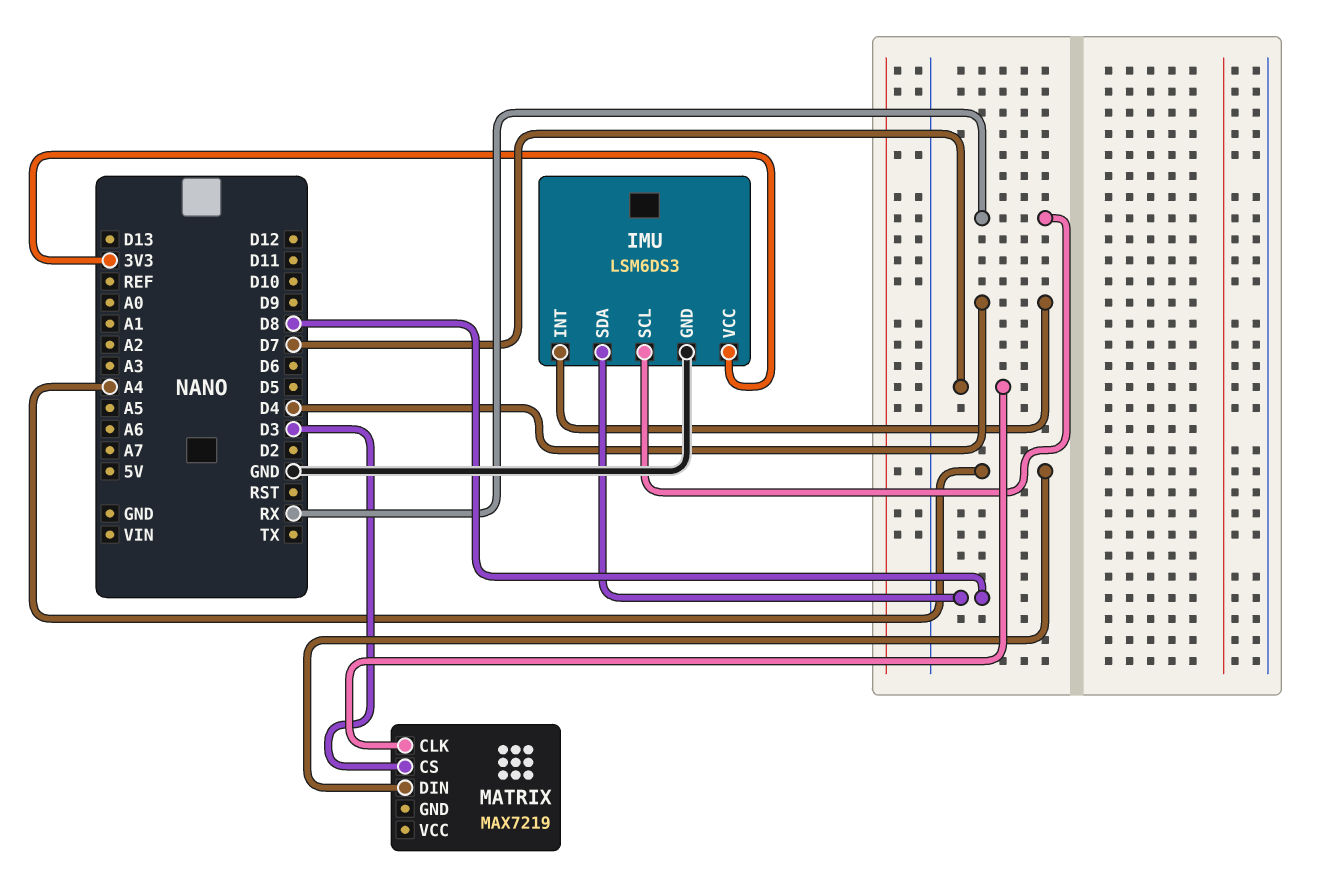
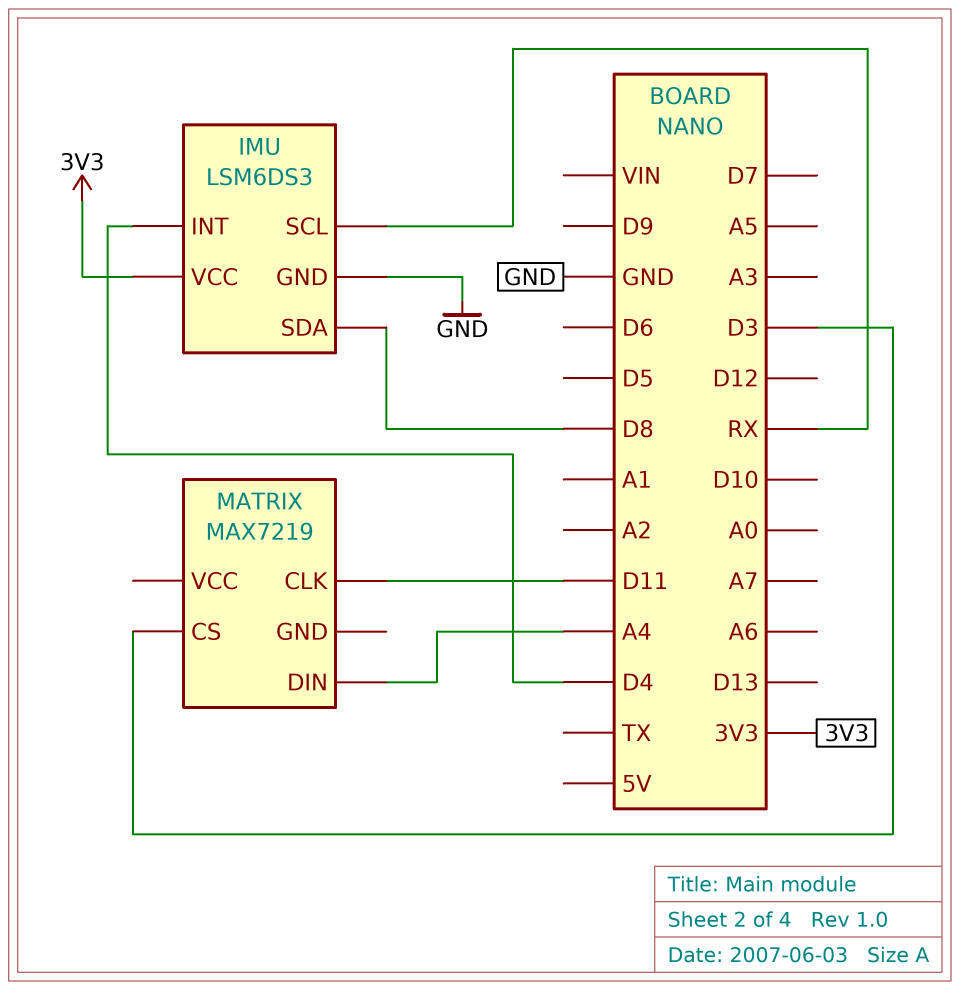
MATRIX pin CLK: D7 -> D11

